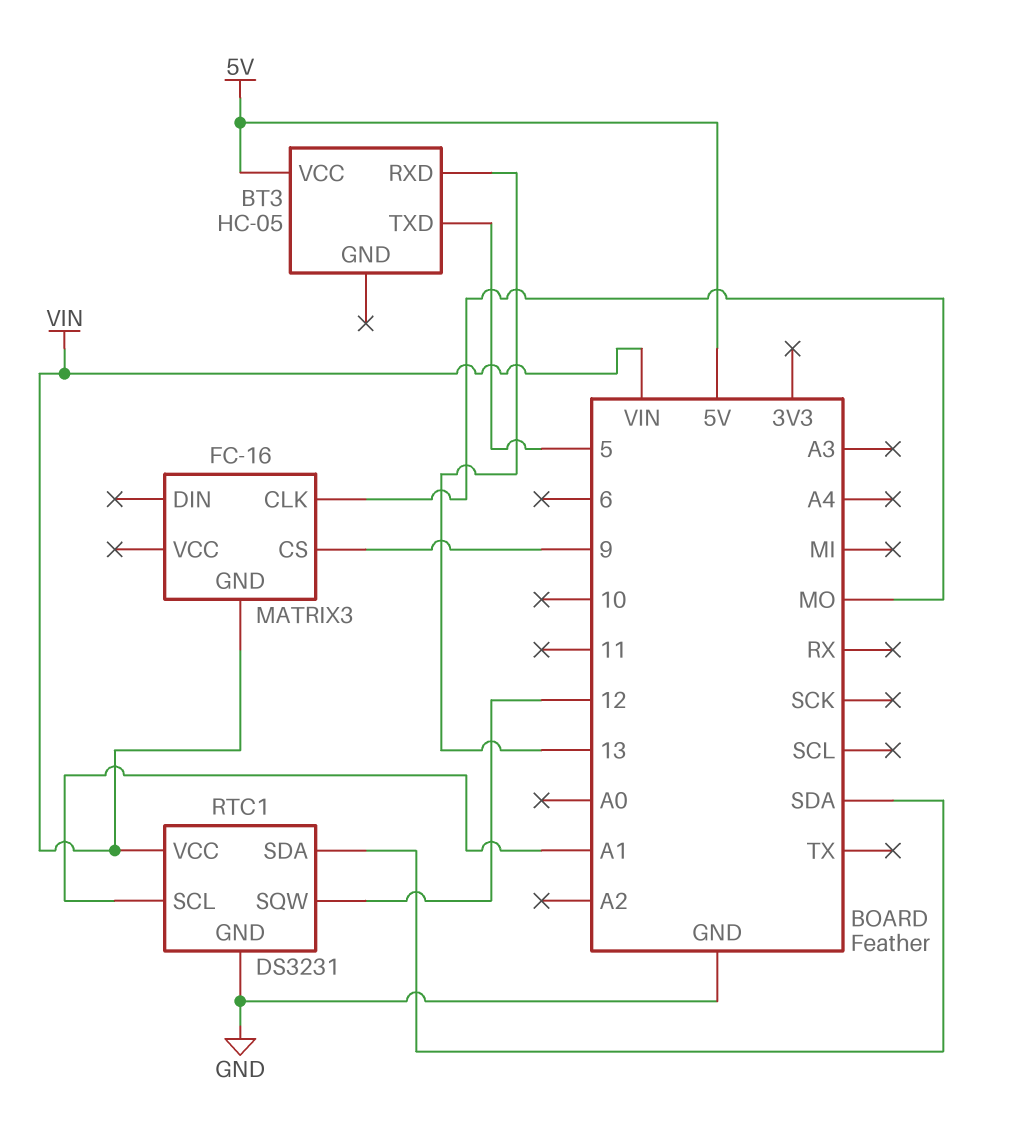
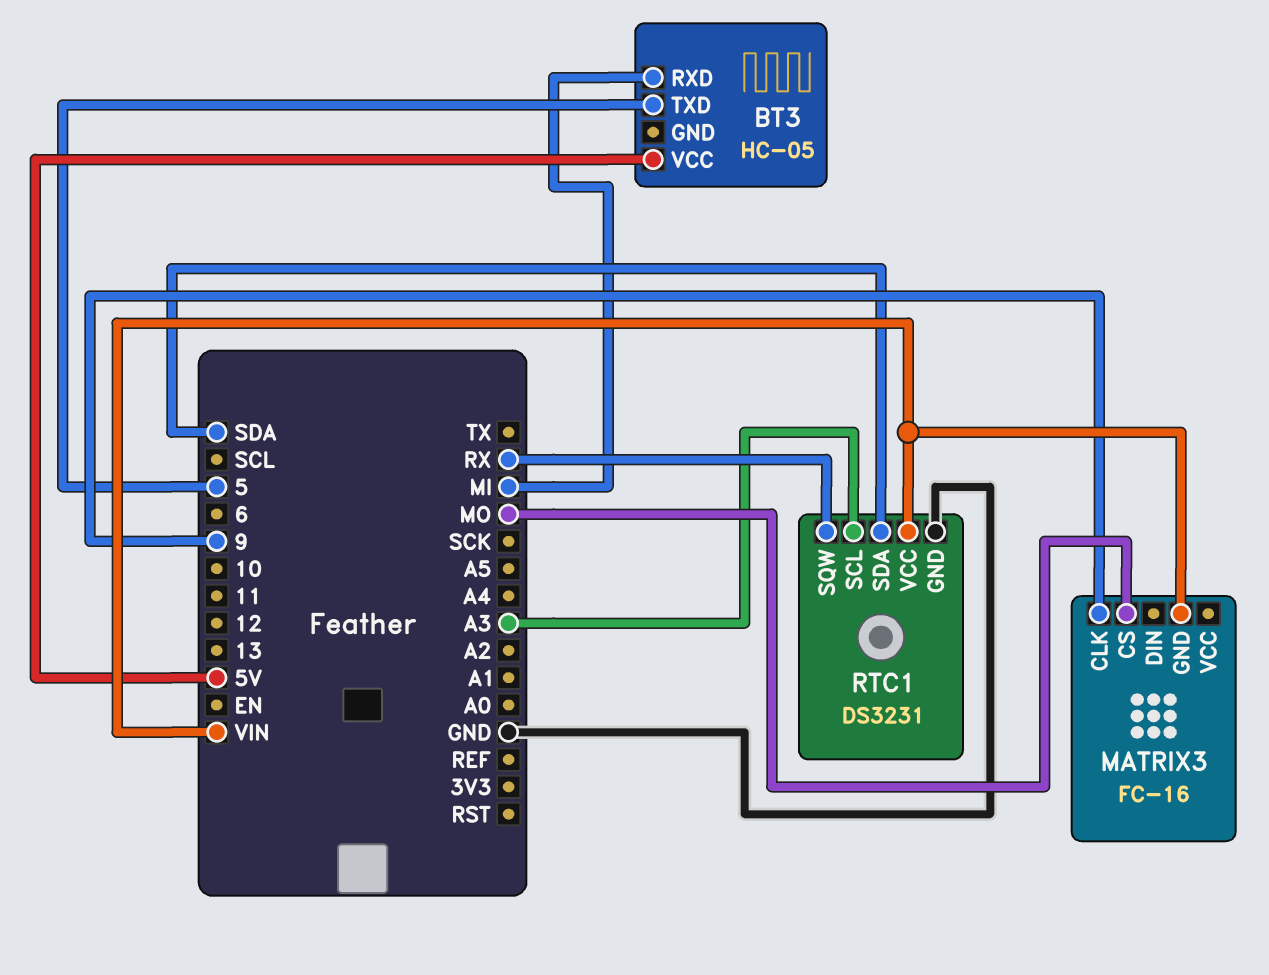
BT3 pin RXD: 13 -> MI
MATRIX3 pin CLK: MO -> 9
MATRIX3 pin CS: 9 -> MO
RTC1 pin SCL: A1 -> A3
RTC1 pin SQW: 12 -> RX

